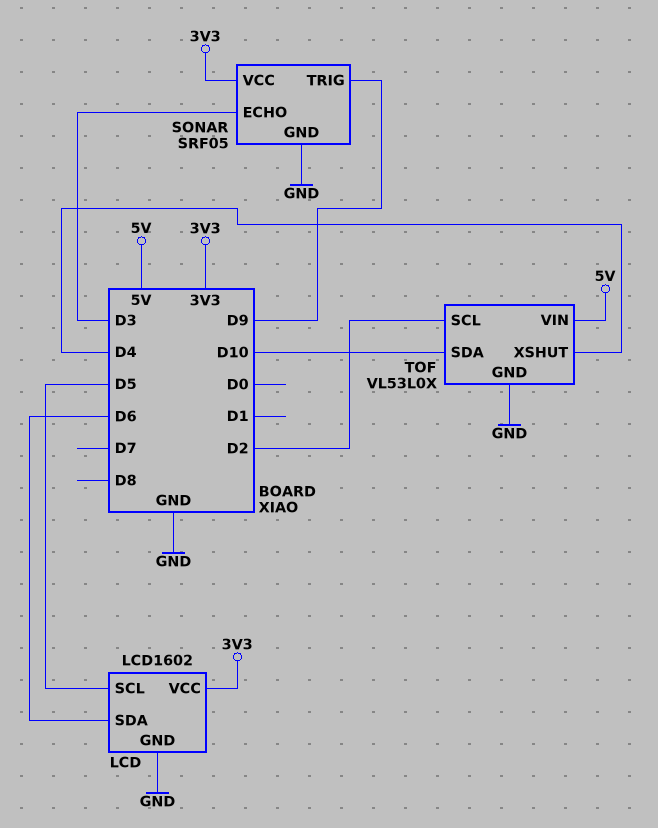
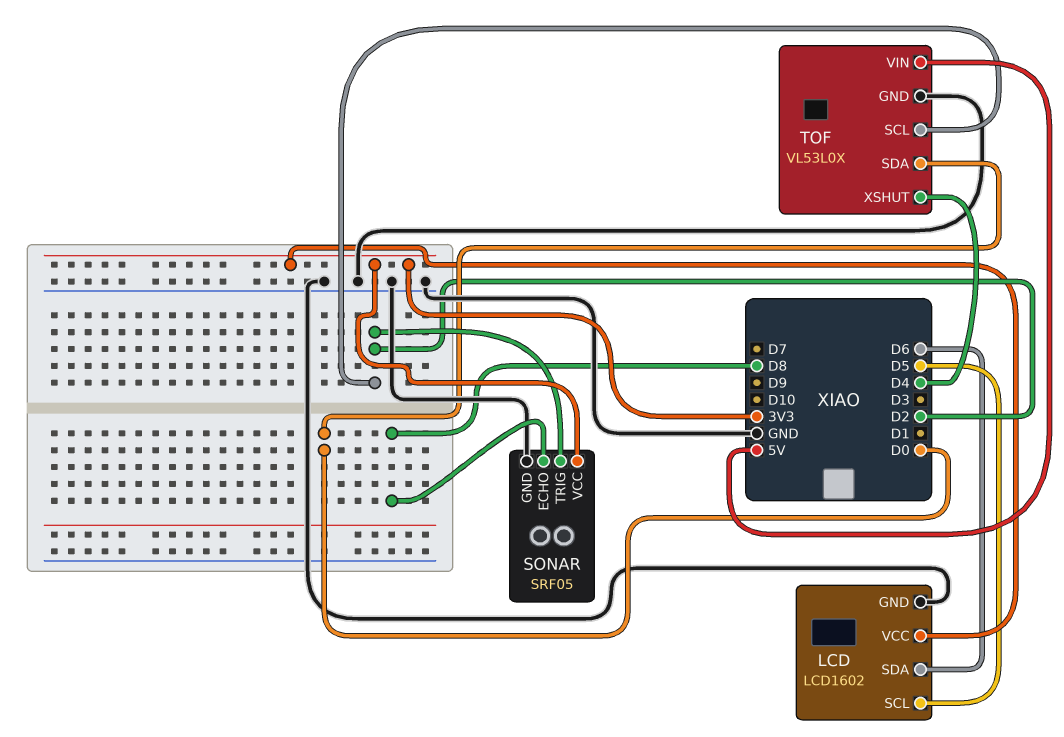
SONAR pin ECHO: D3 -> D8
SONAR pin TRIG: D9 -> D2
TOF pin SDA: D10 -> D0

